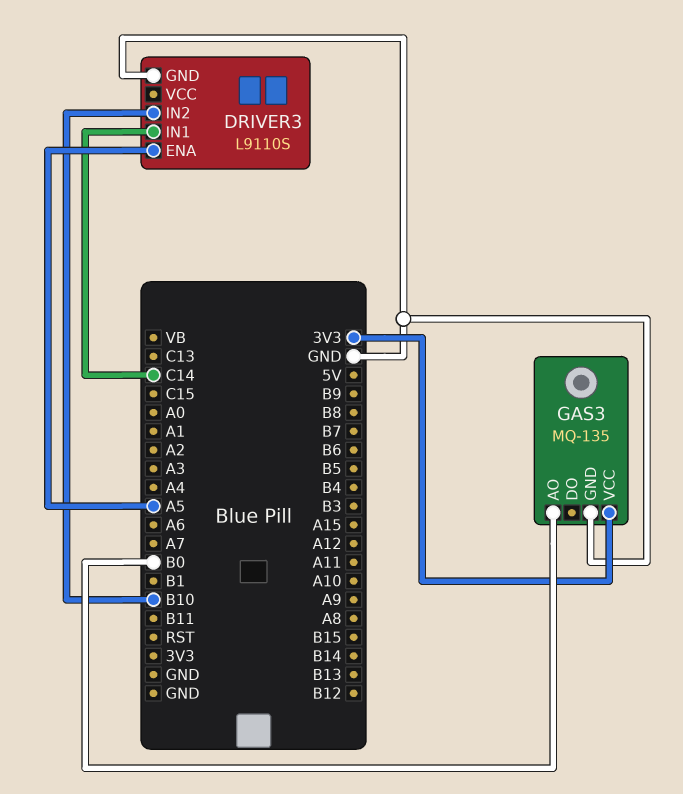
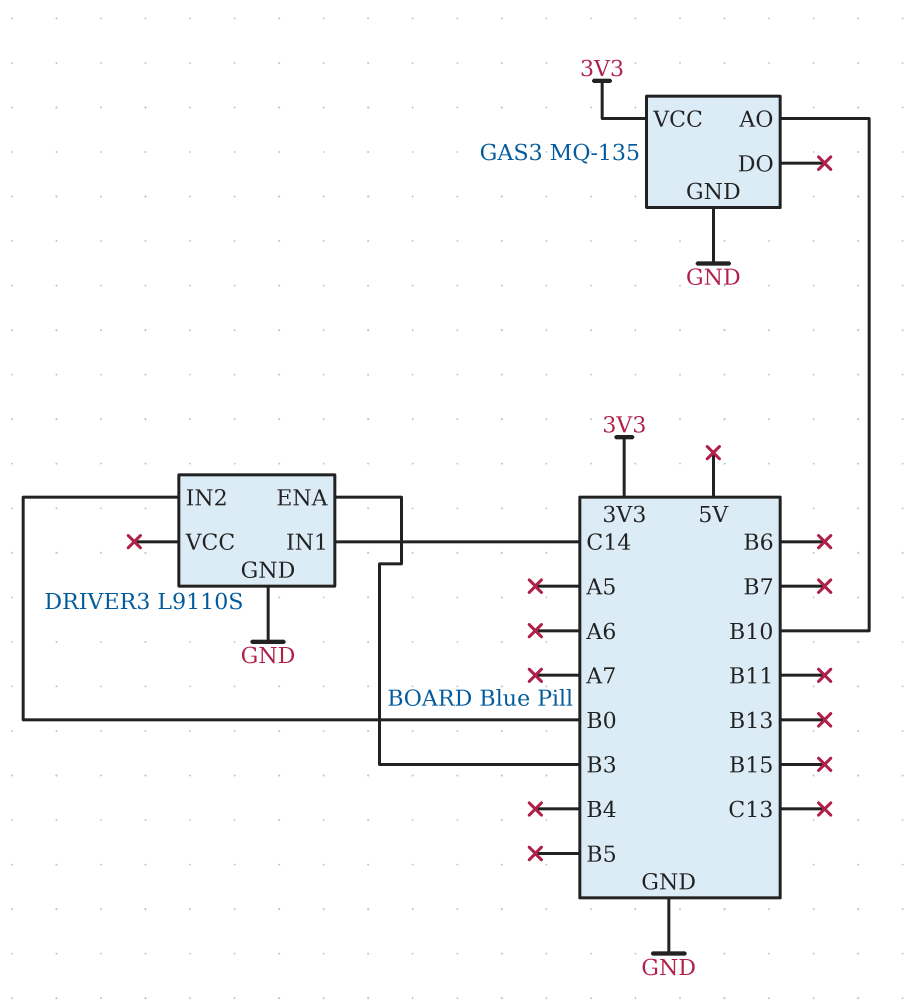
DRIVER3 pin ENA: A5 -> B3
DRIVER3 pin IN2: B10 -> B0
GAS3 pin AO: B0 -> B10

